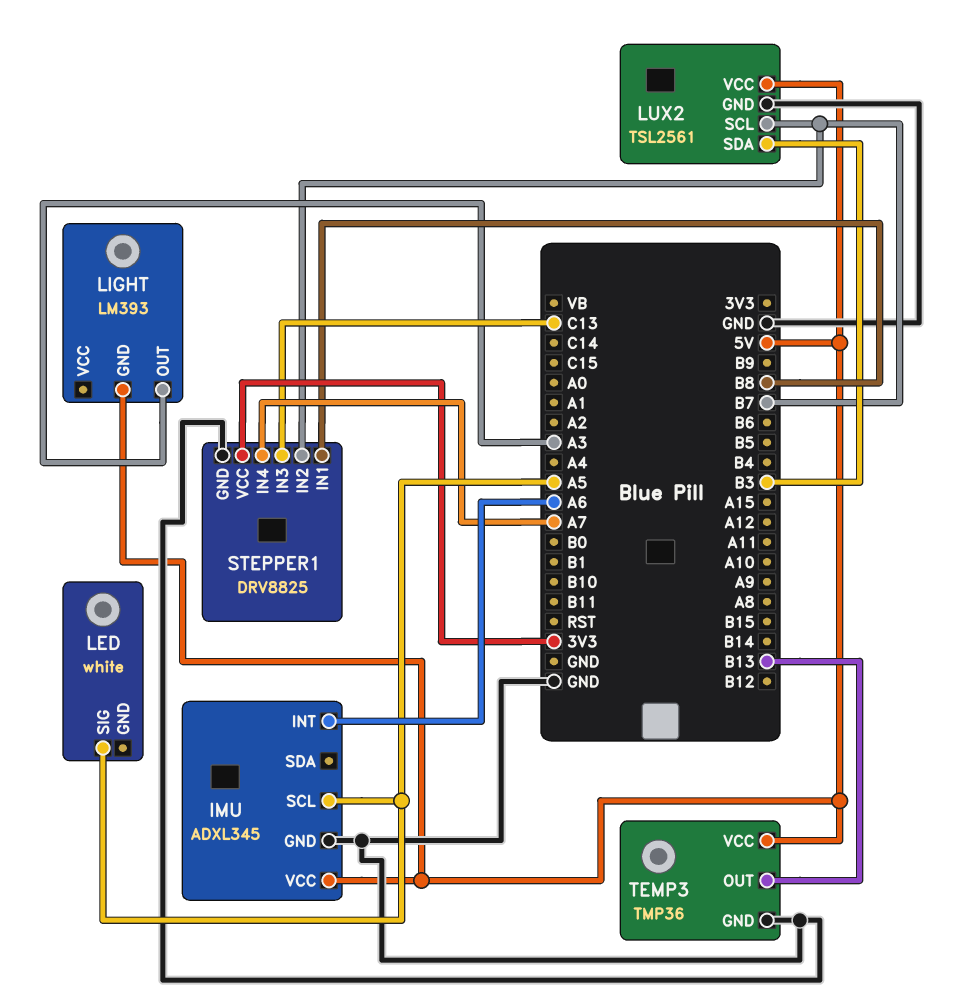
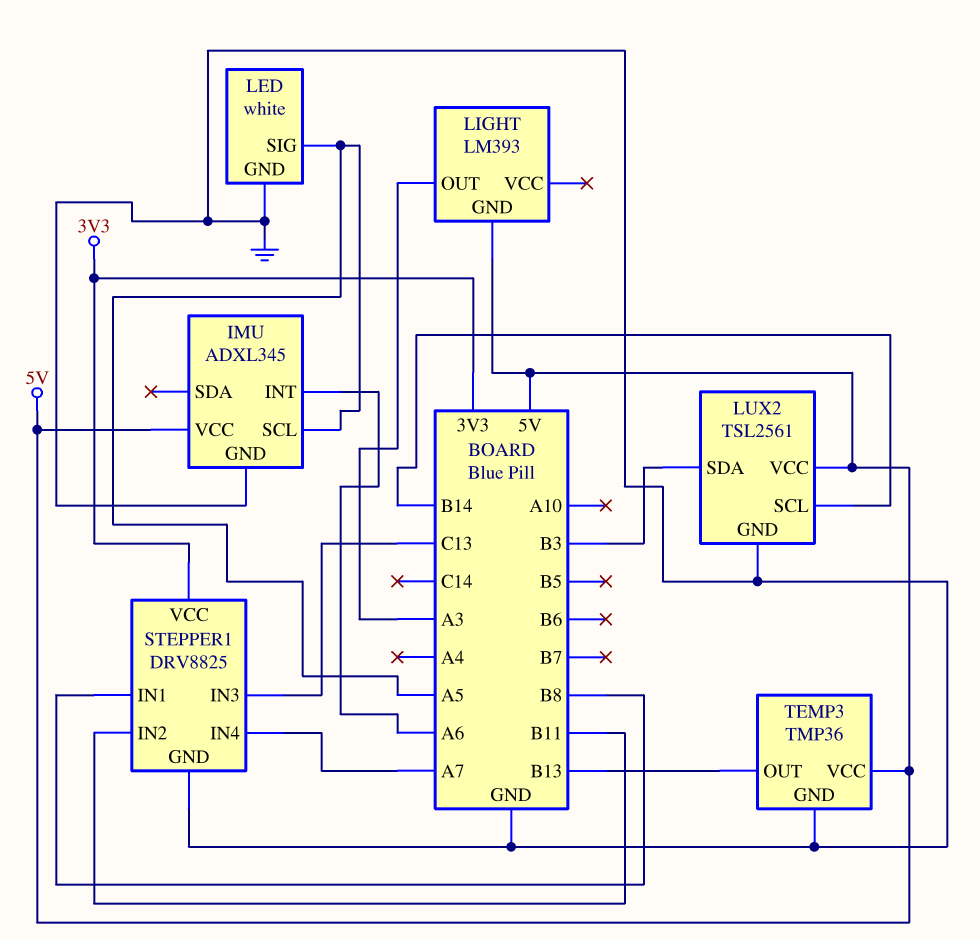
LED pin GND: none -> GND
LUX2 pin SCL: B7 -> B14
STEPPER1 pin IN2: B7 -> B11

